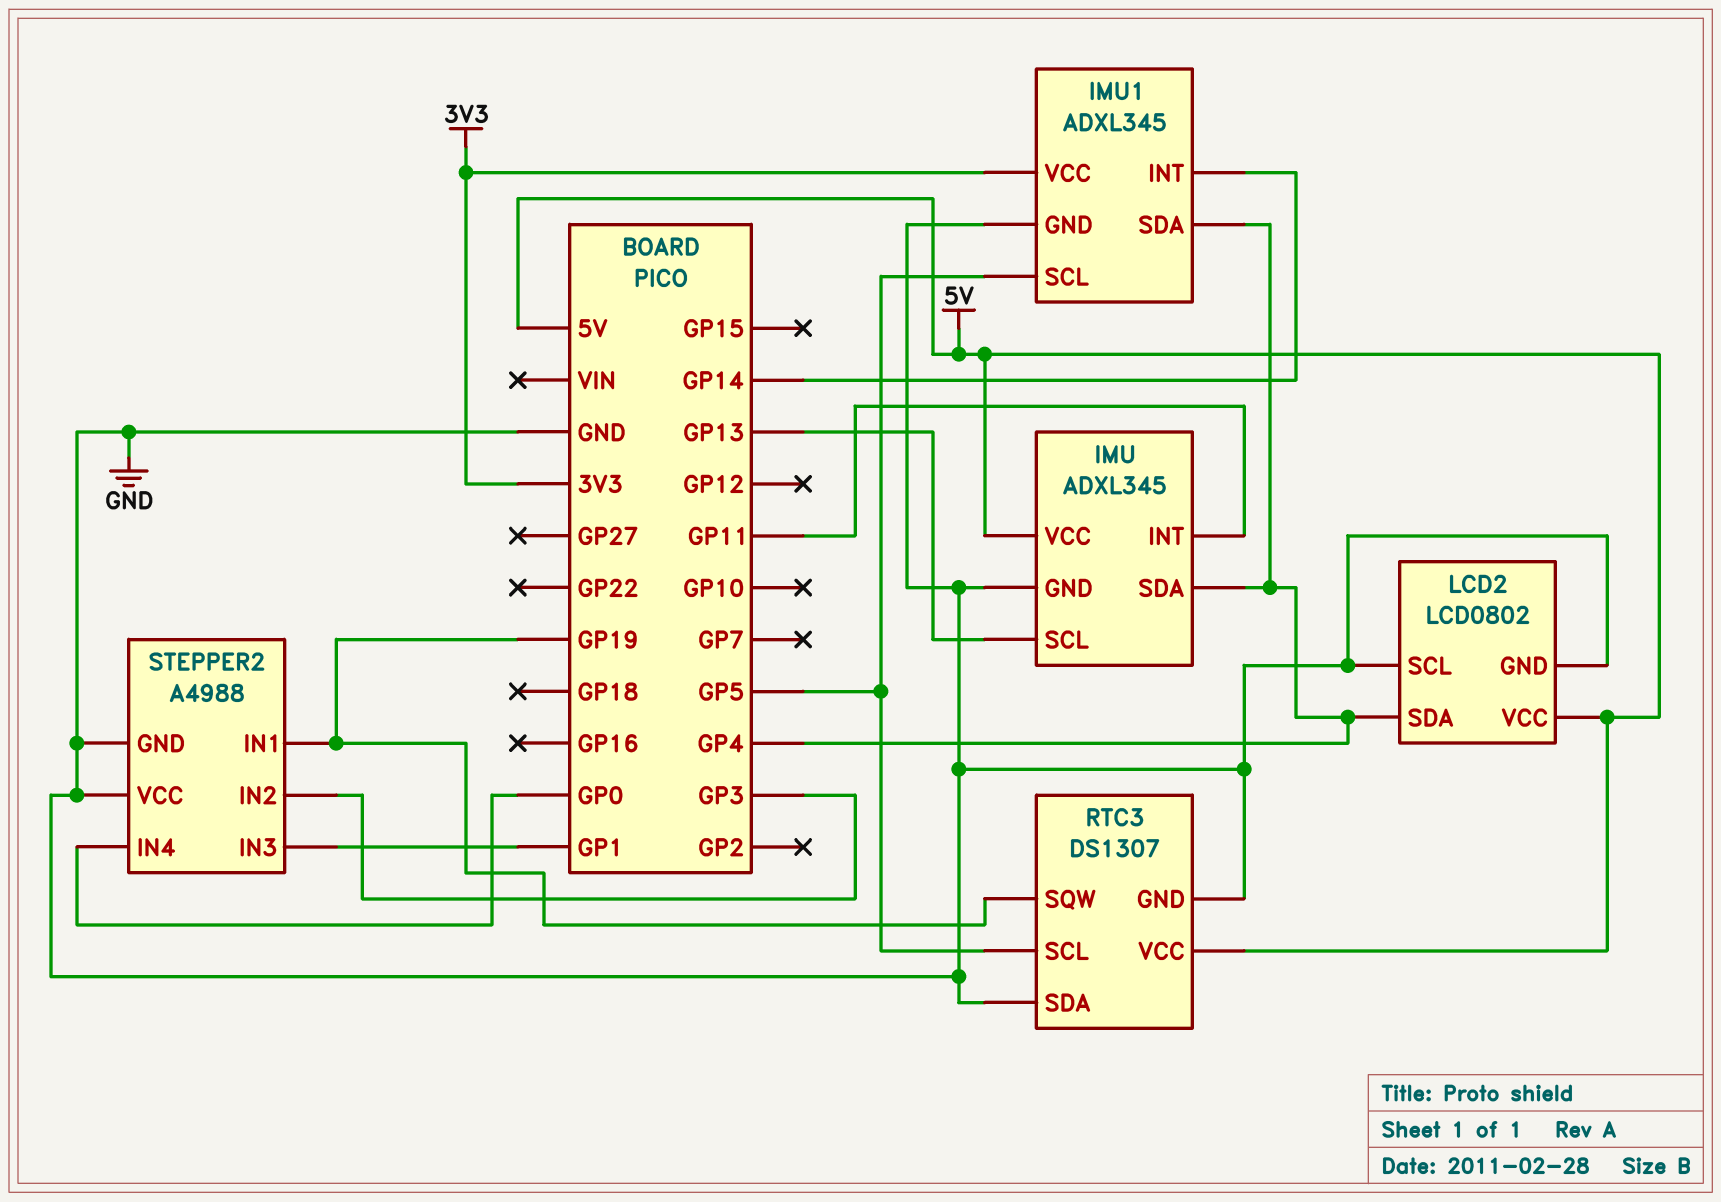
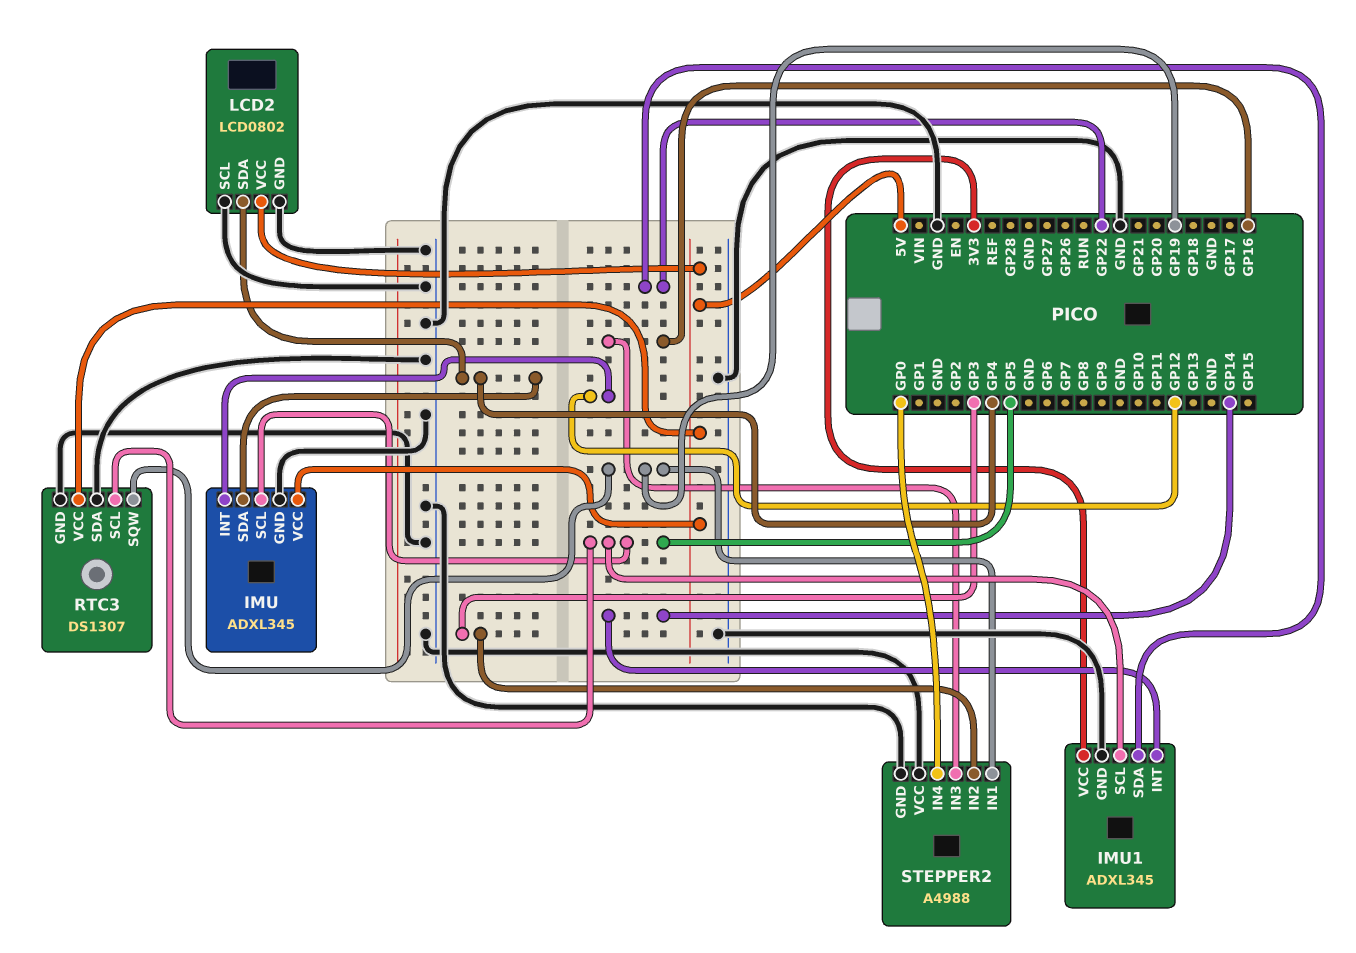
IMU pin INT: GP11 -> GP12
IMU pin SCL: GP13 -> GP5
IMU1 pin SDA: GP4 -> GP22
STEPPER2 pin IN3: GP1 -> GP16

